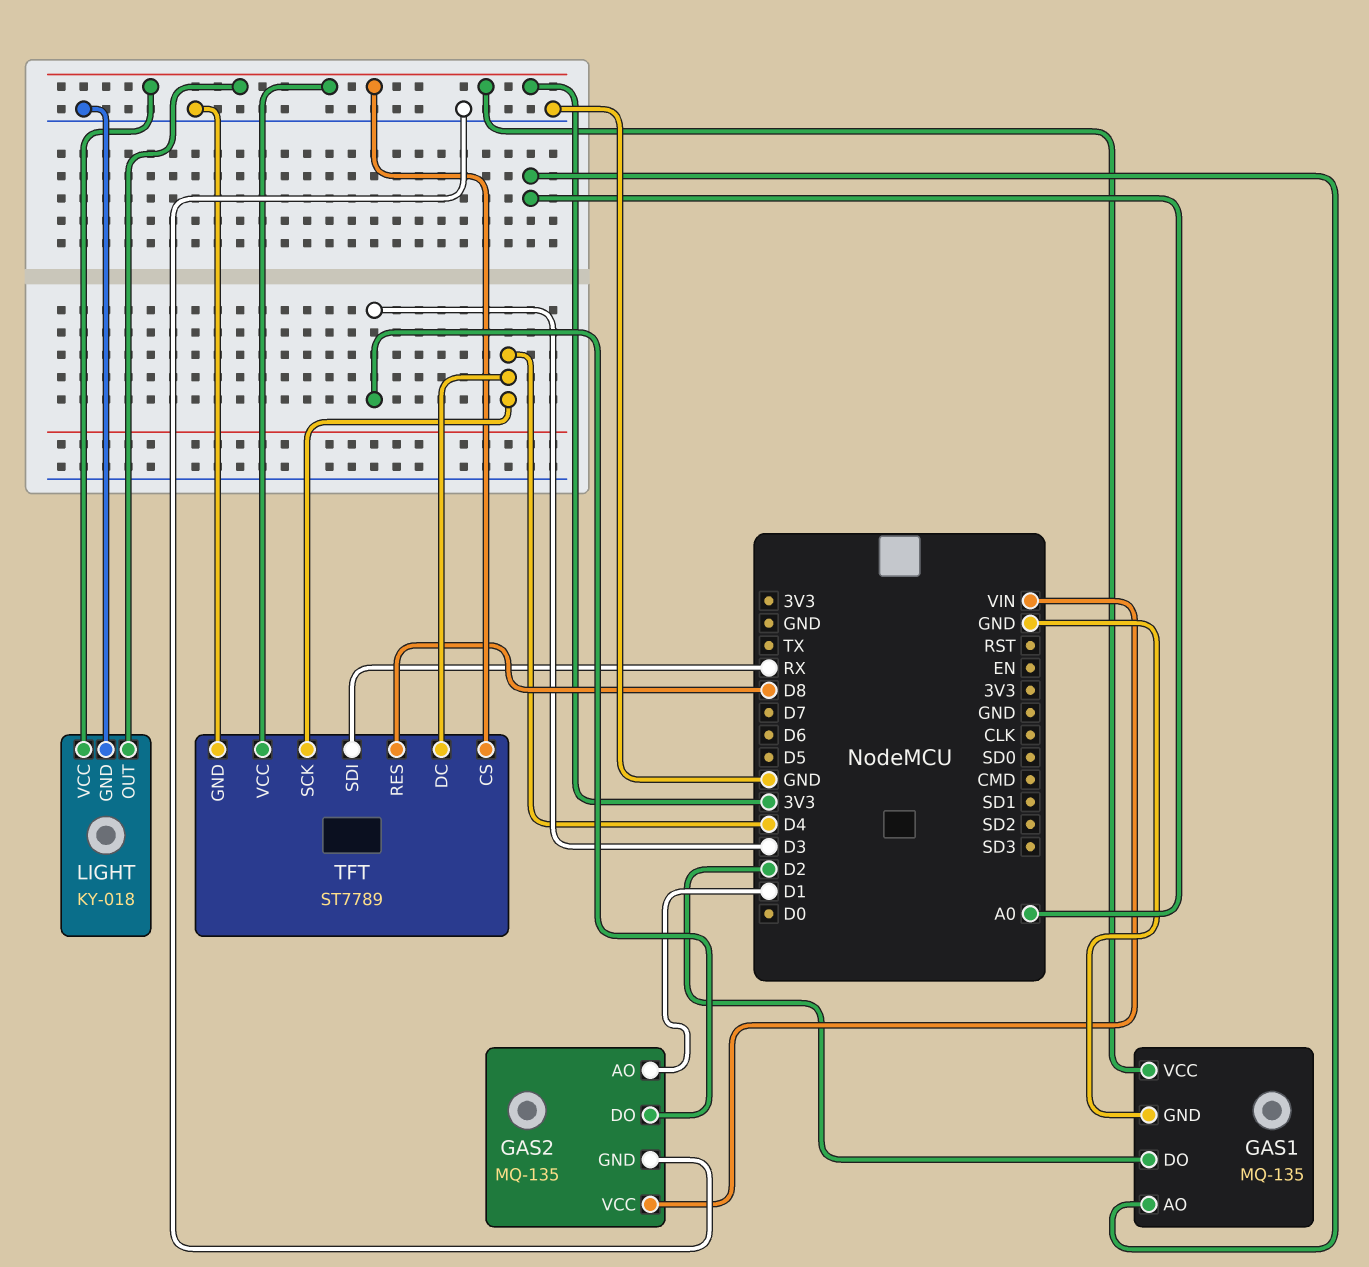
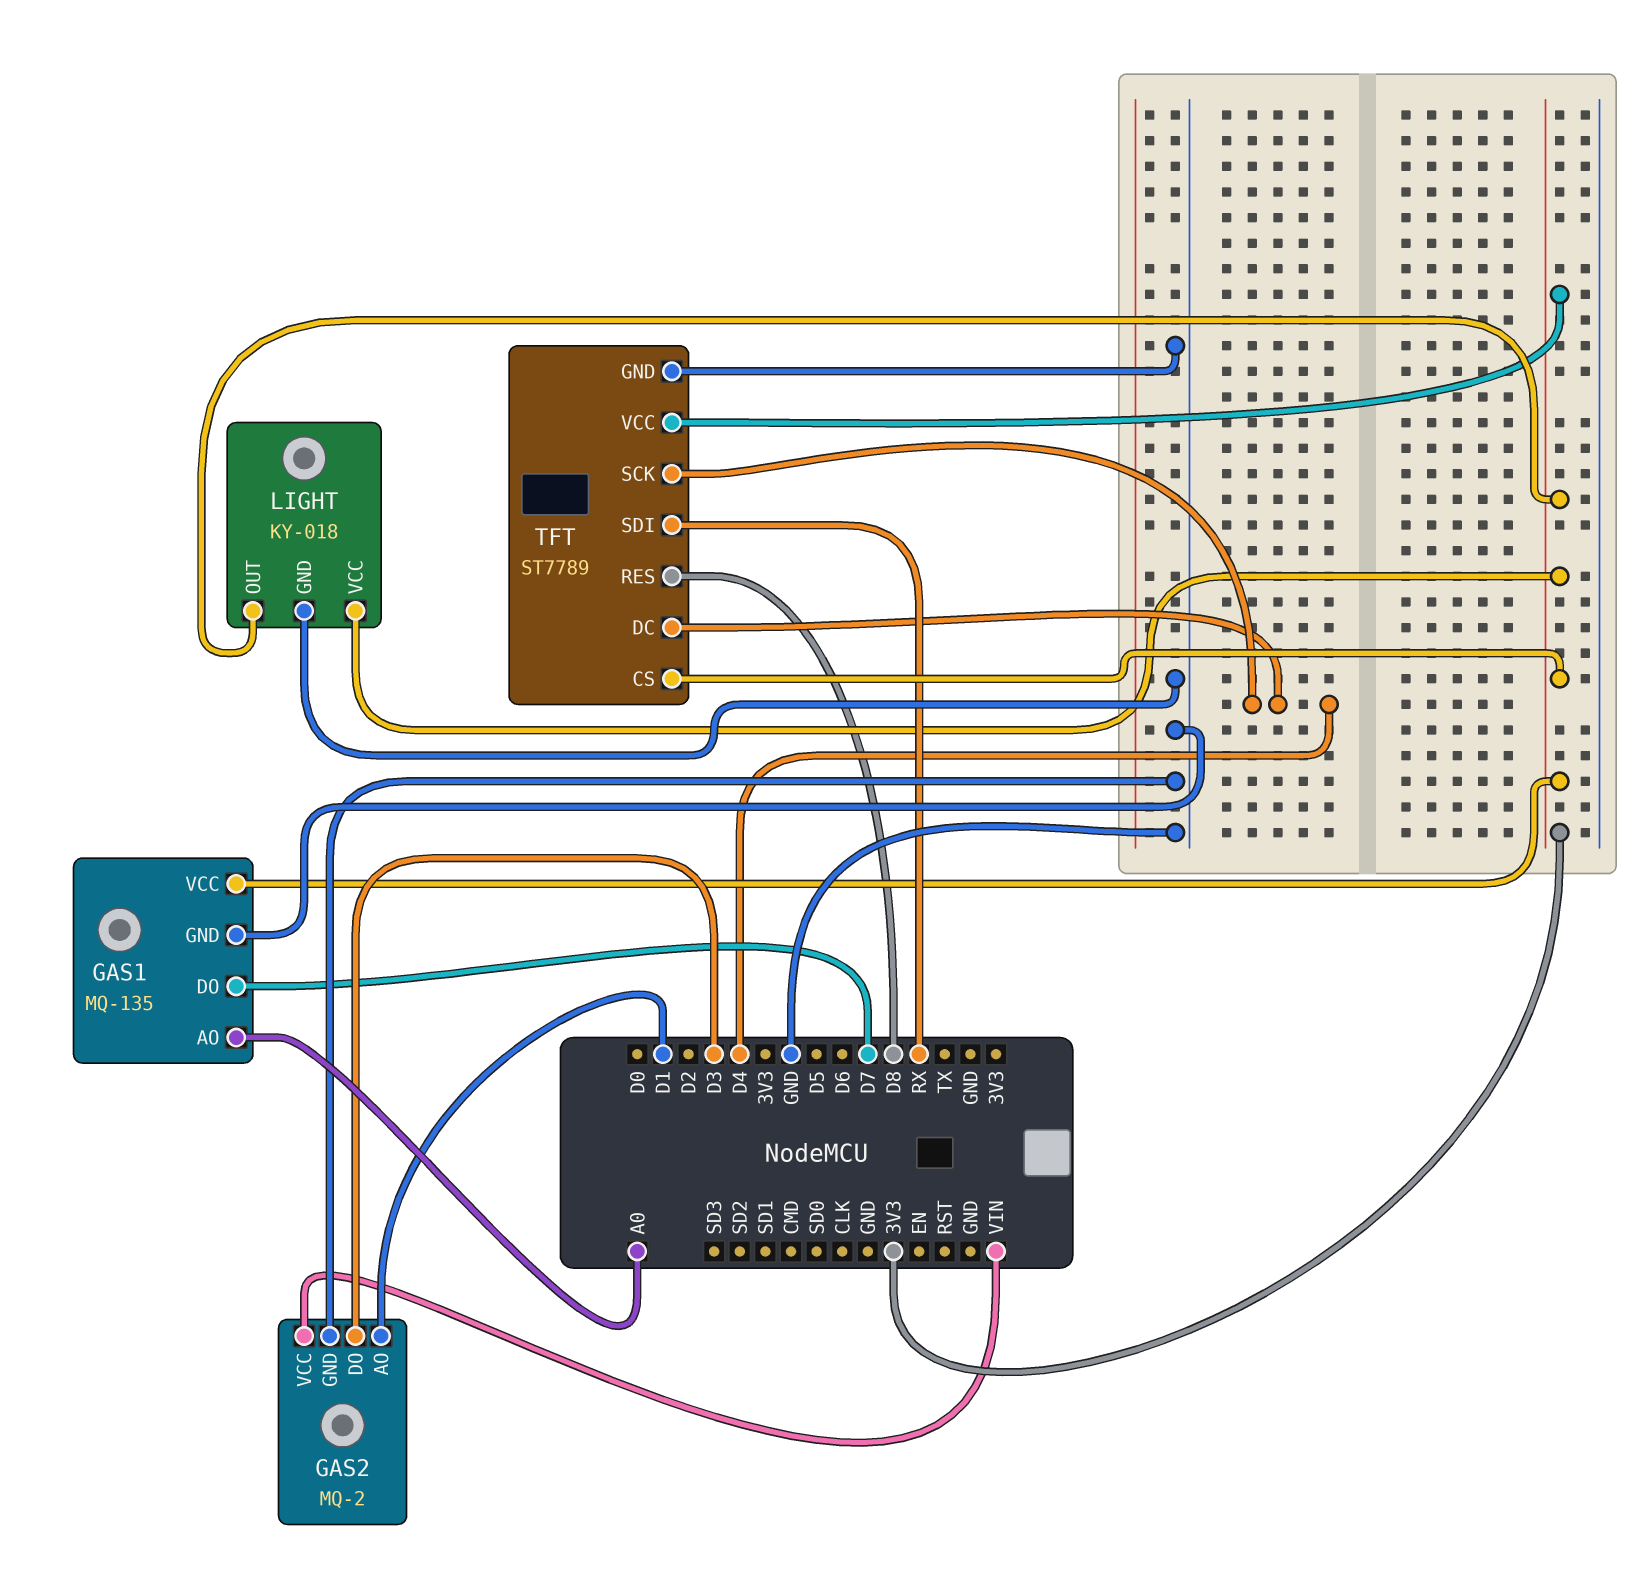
GAS1 pin DO: D2 -> D7
GAS2: MQ-135 -> MQ-2

